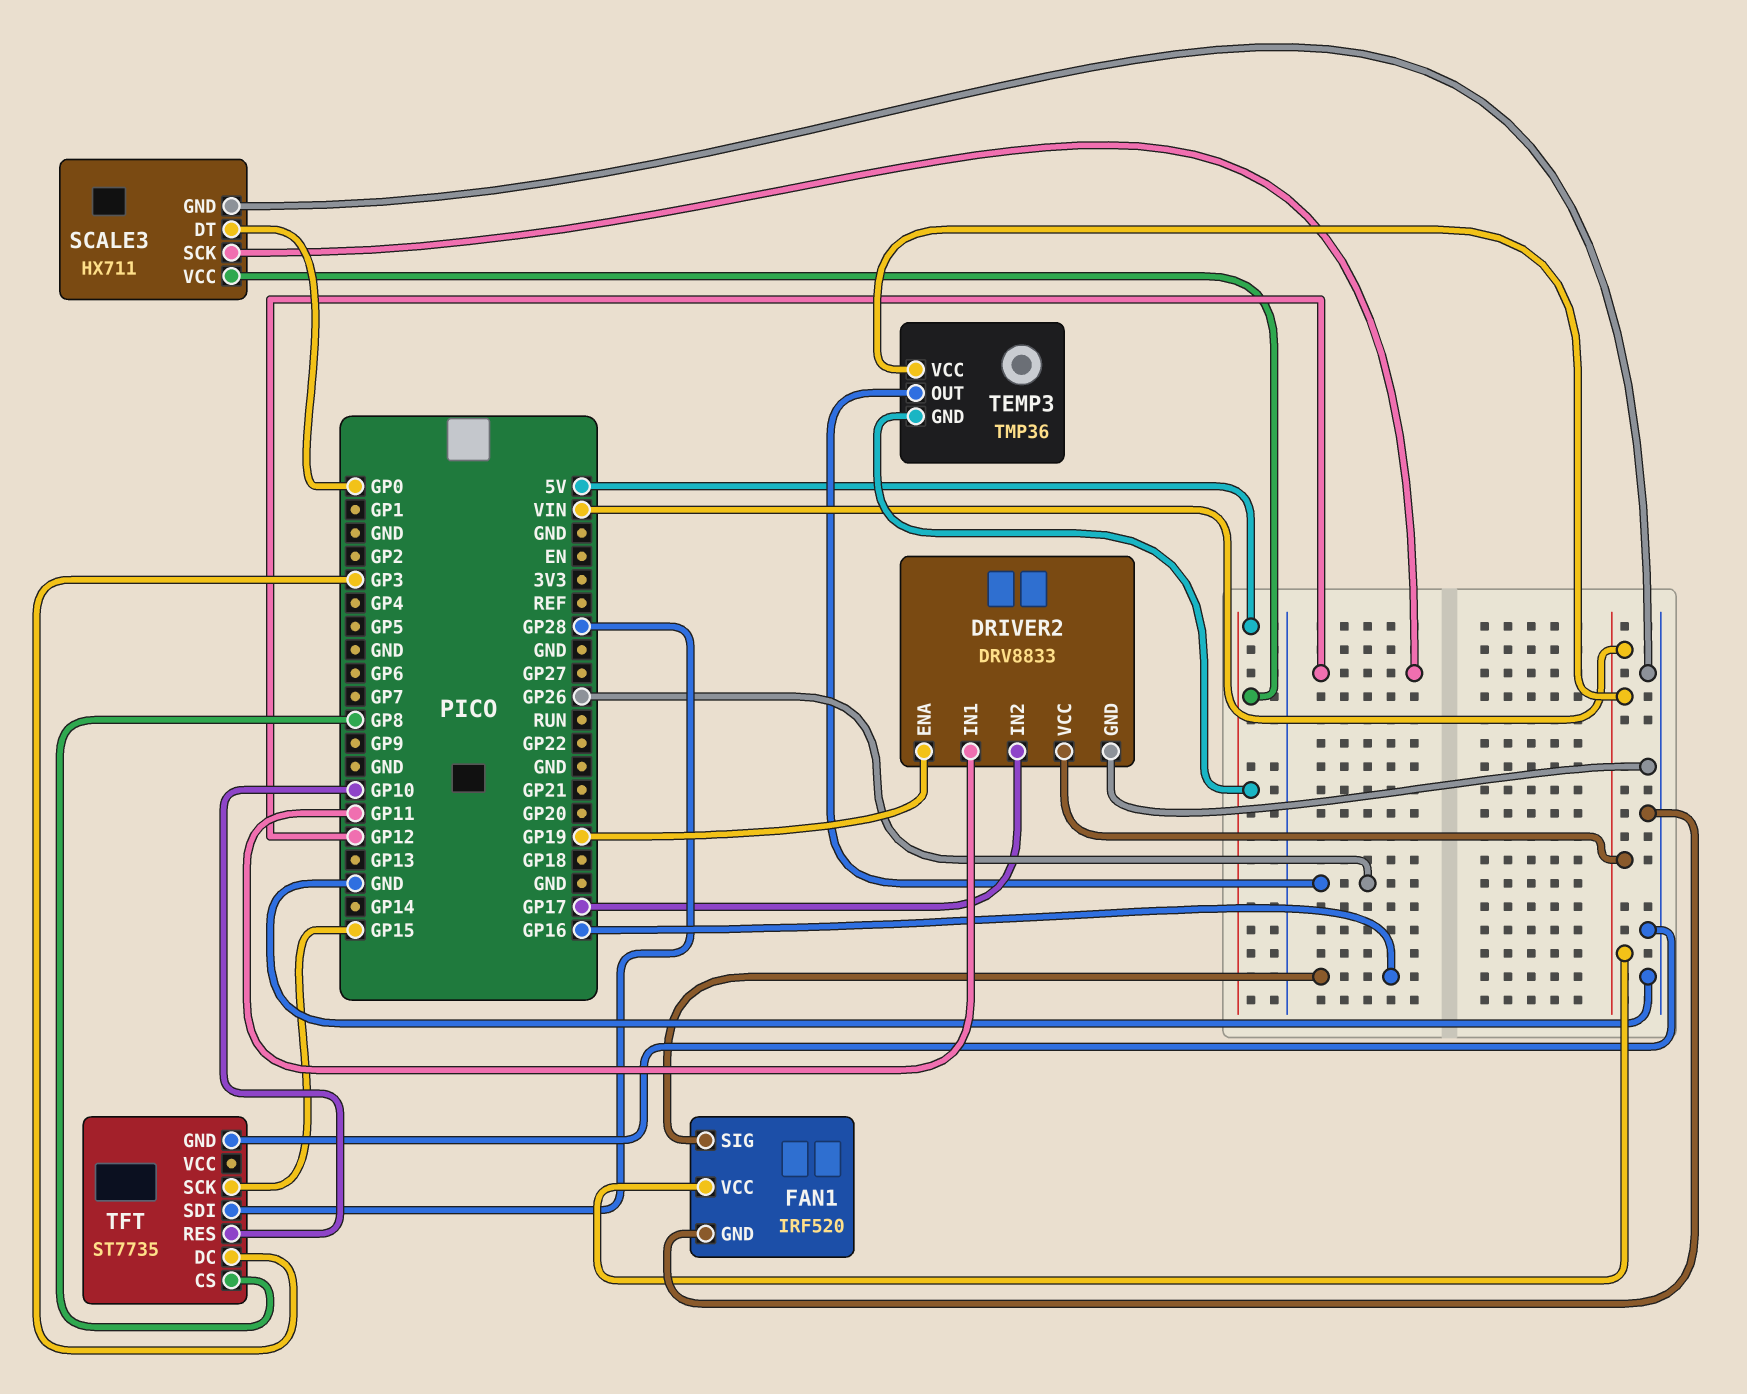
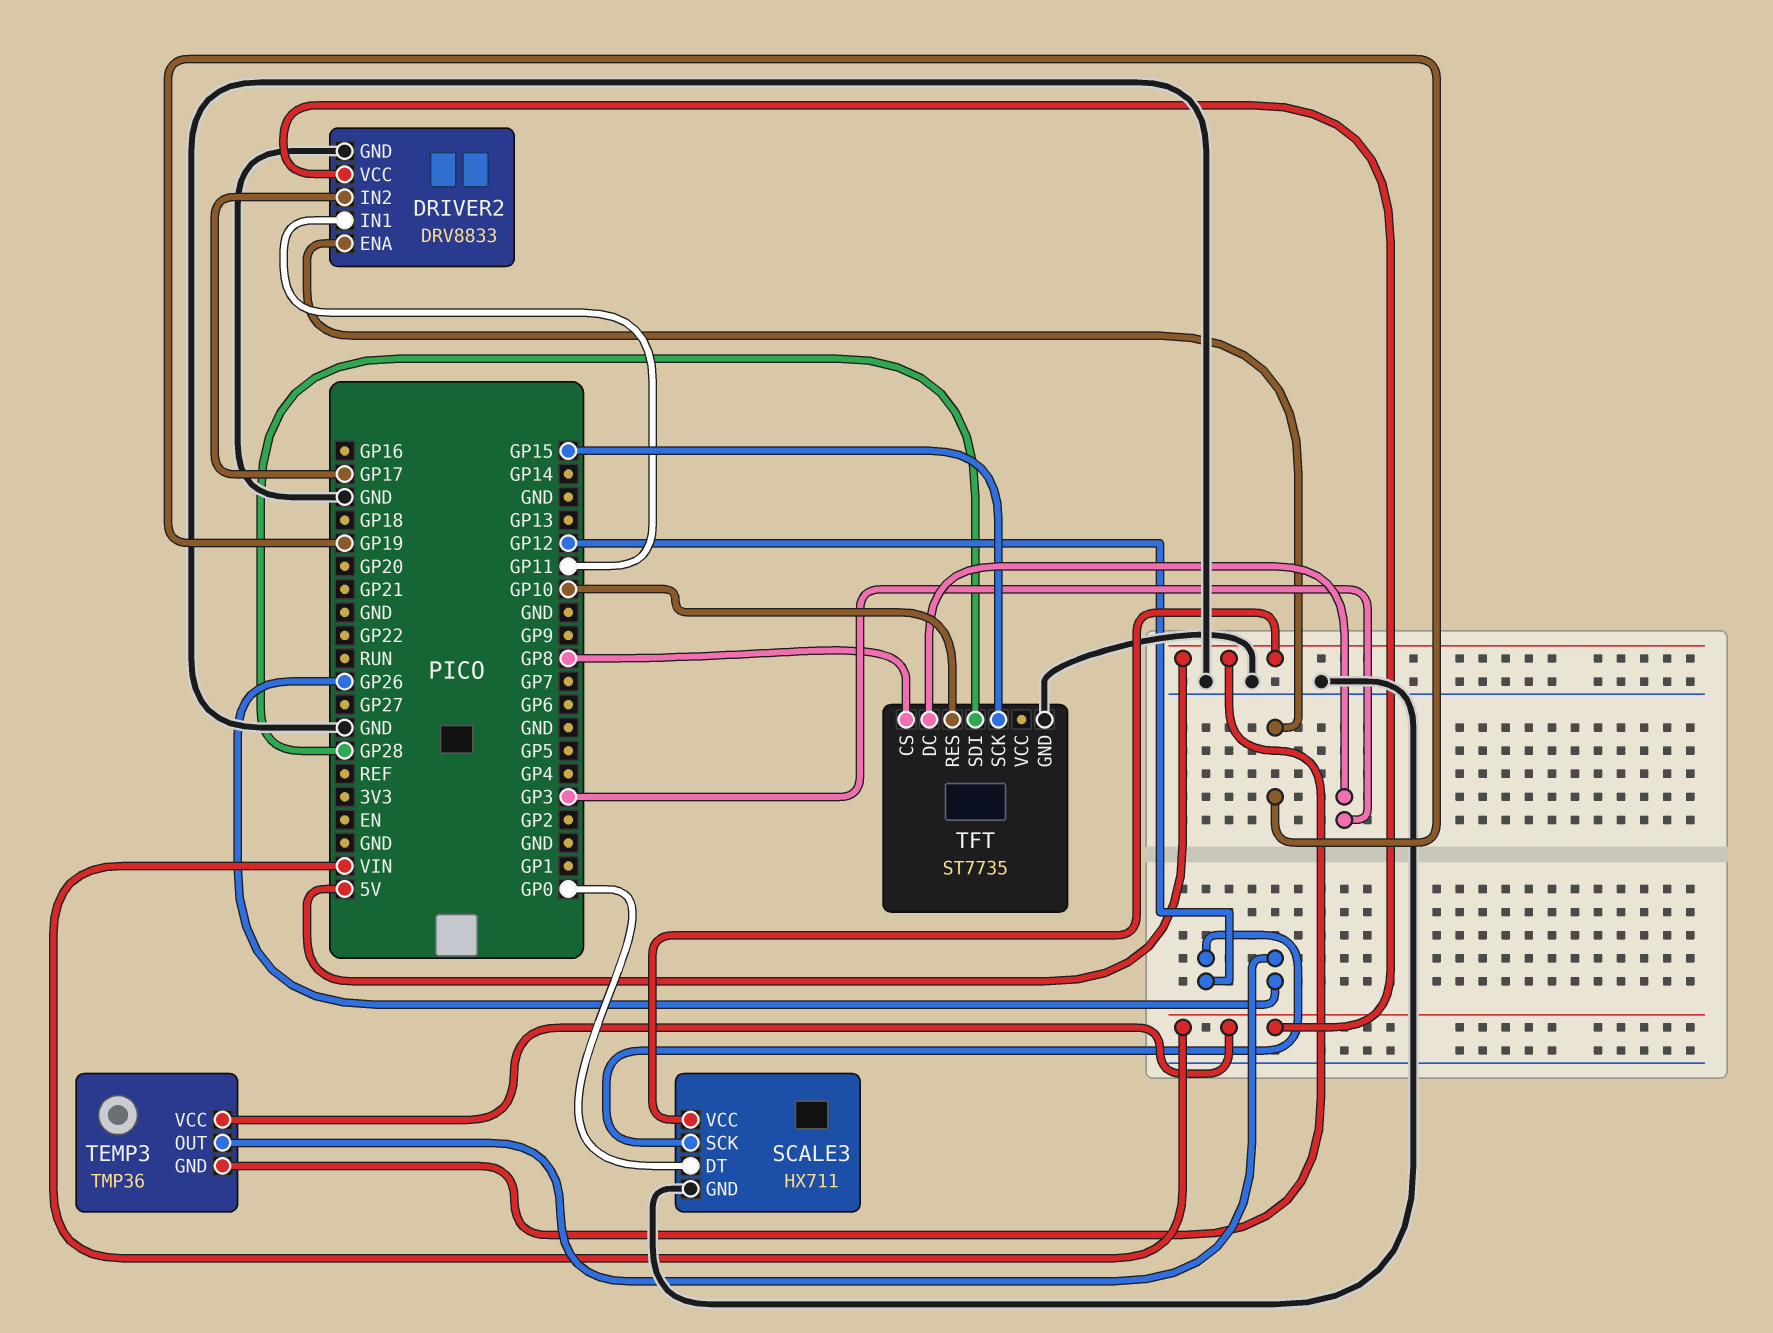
FAN1: IRF520 -> none
FAN1 pin GND: GND -> none
FAN1 pin SIG: GP16 -> none
FAN1 pin VCC: VIN -> none

